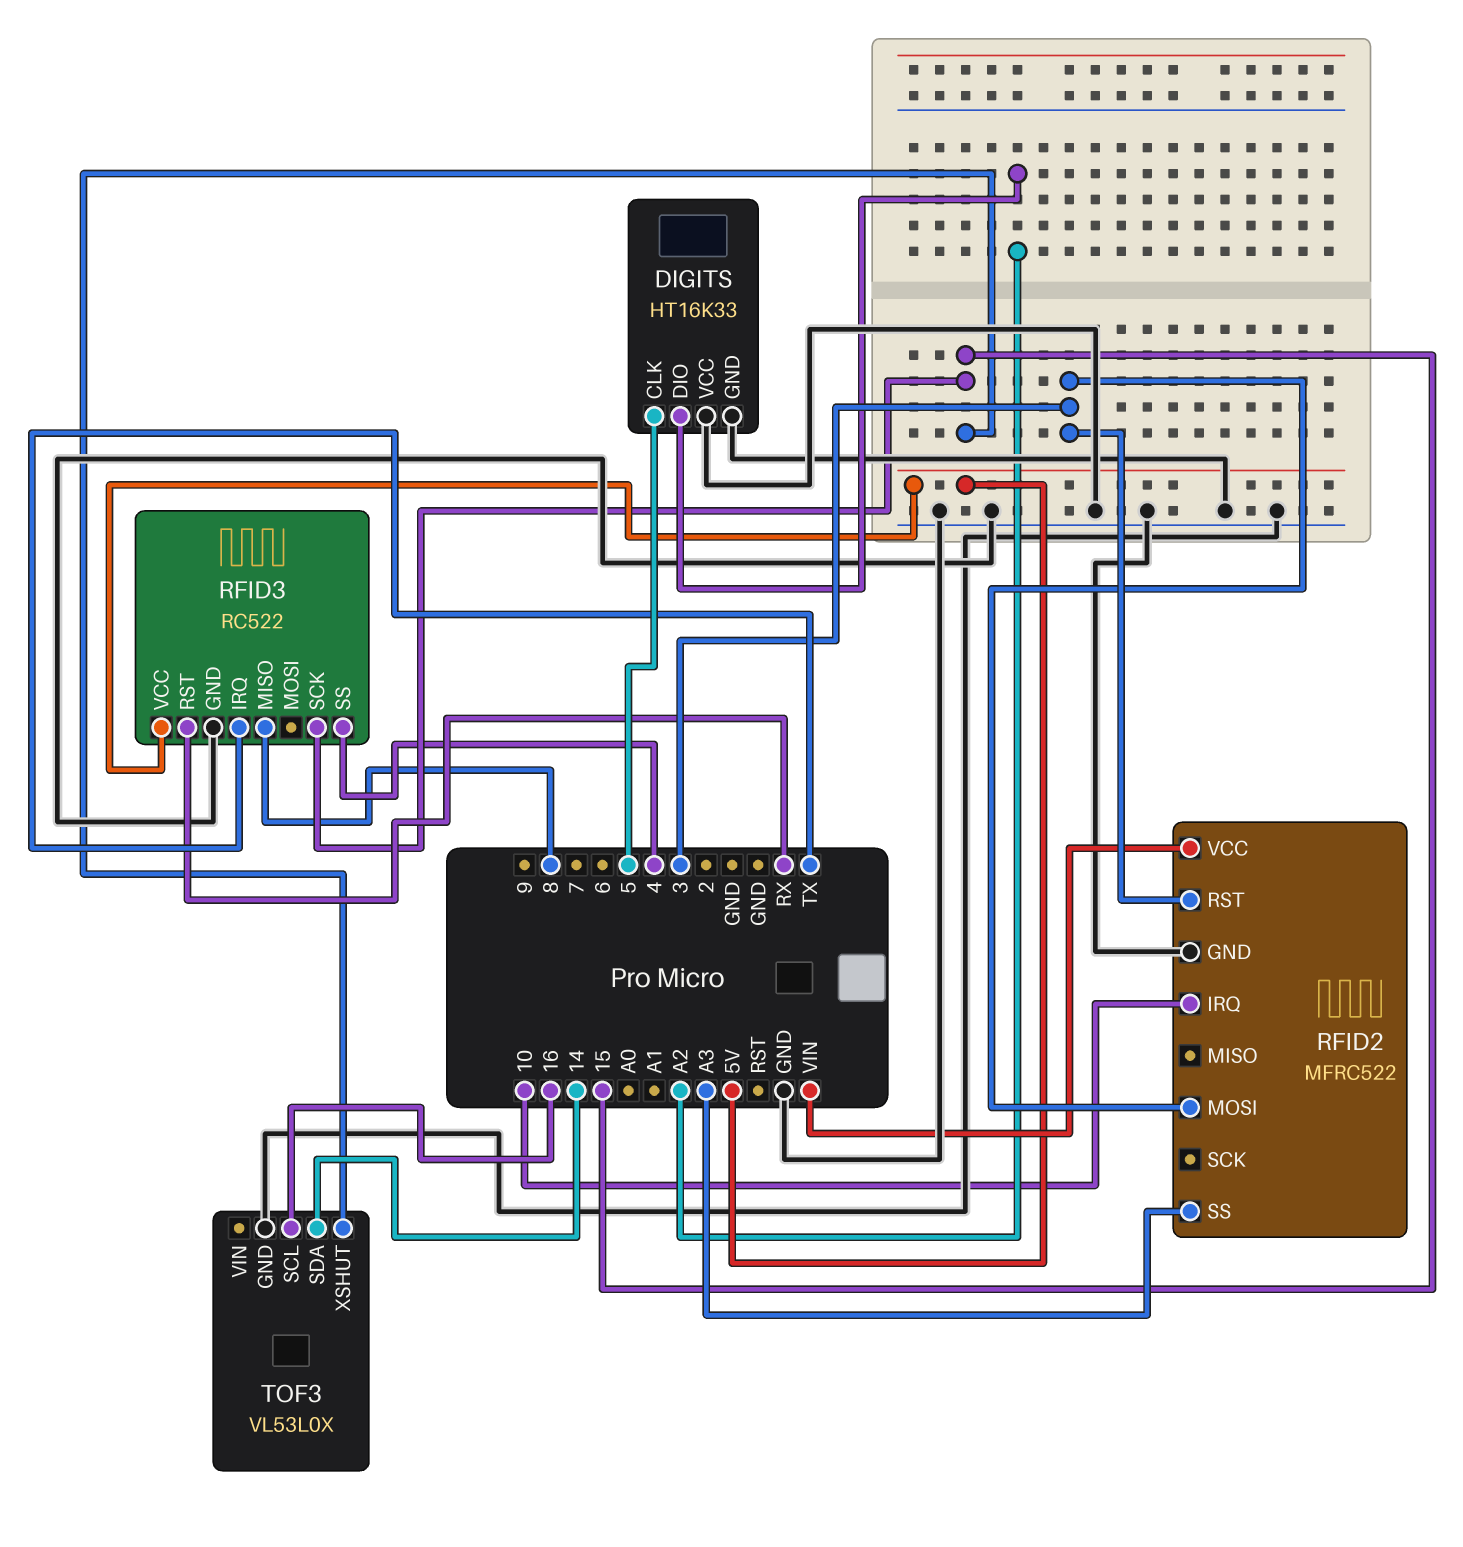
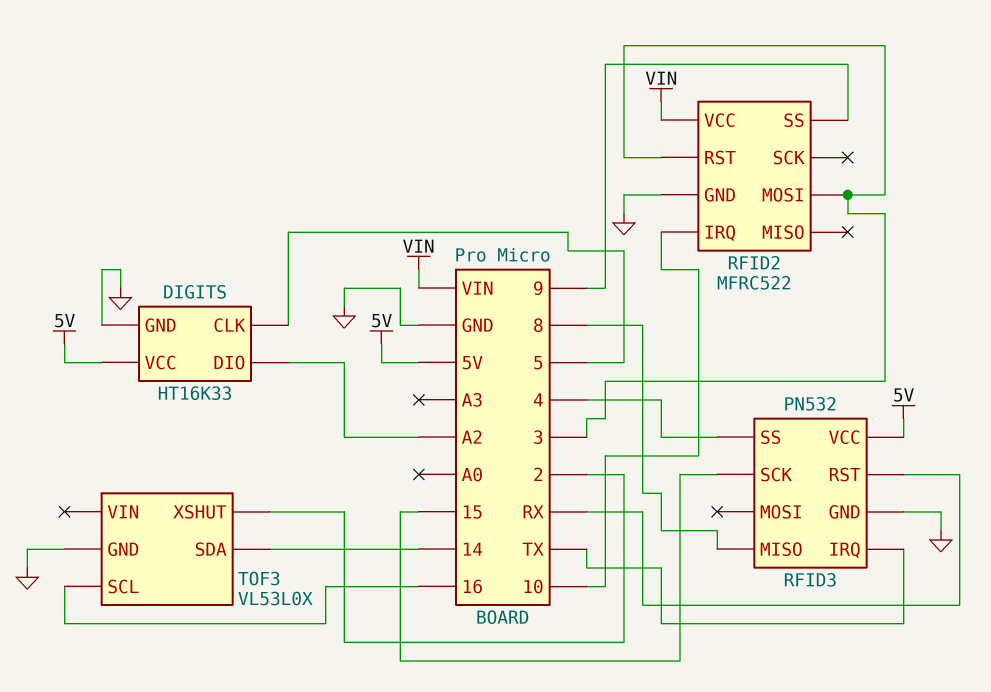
DIGITS pin VCC: GND -> 5V
RFID2 pin SS: A3 -> 9
RFID3: RC522 -> PN532
TOF3 pin XSHUT: 15 -> 2

